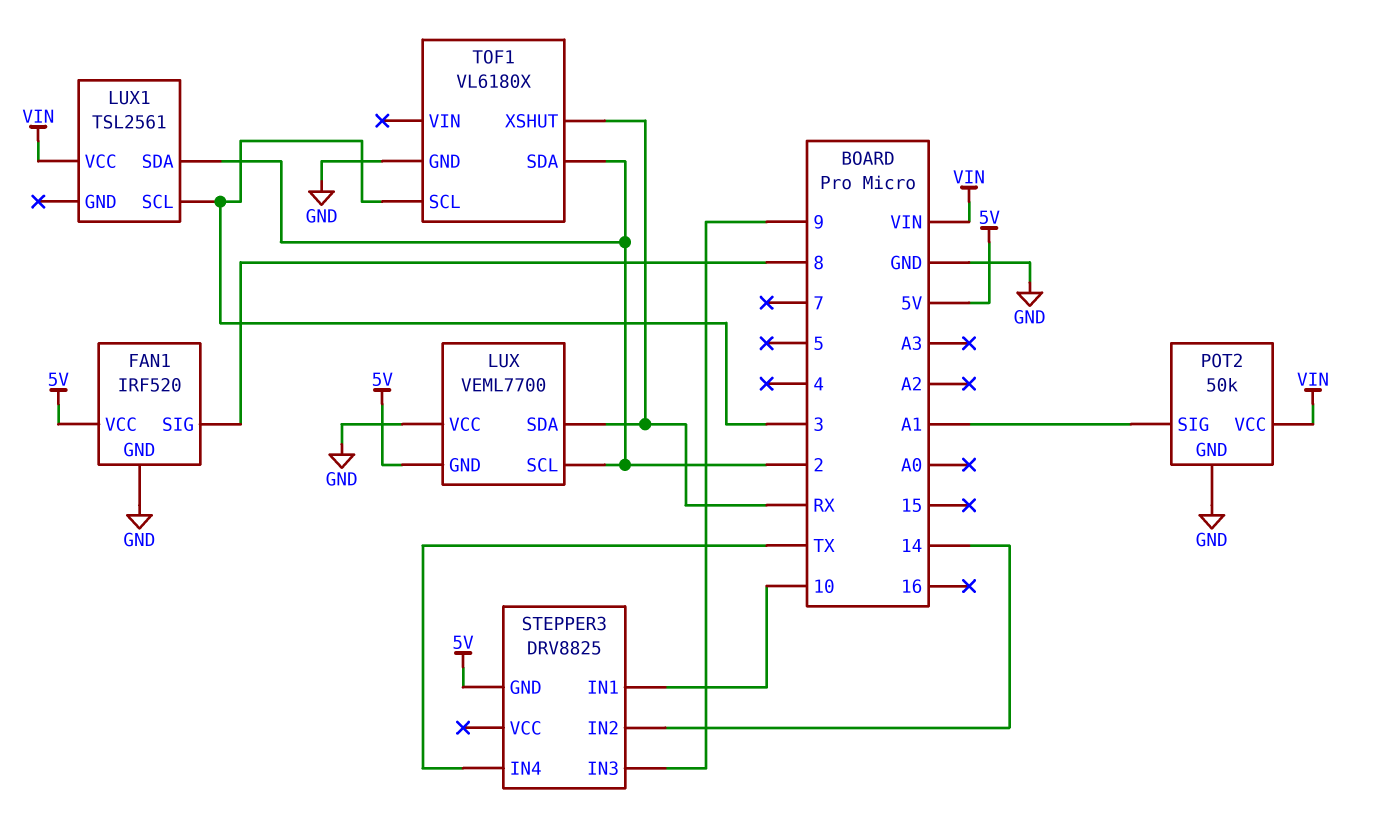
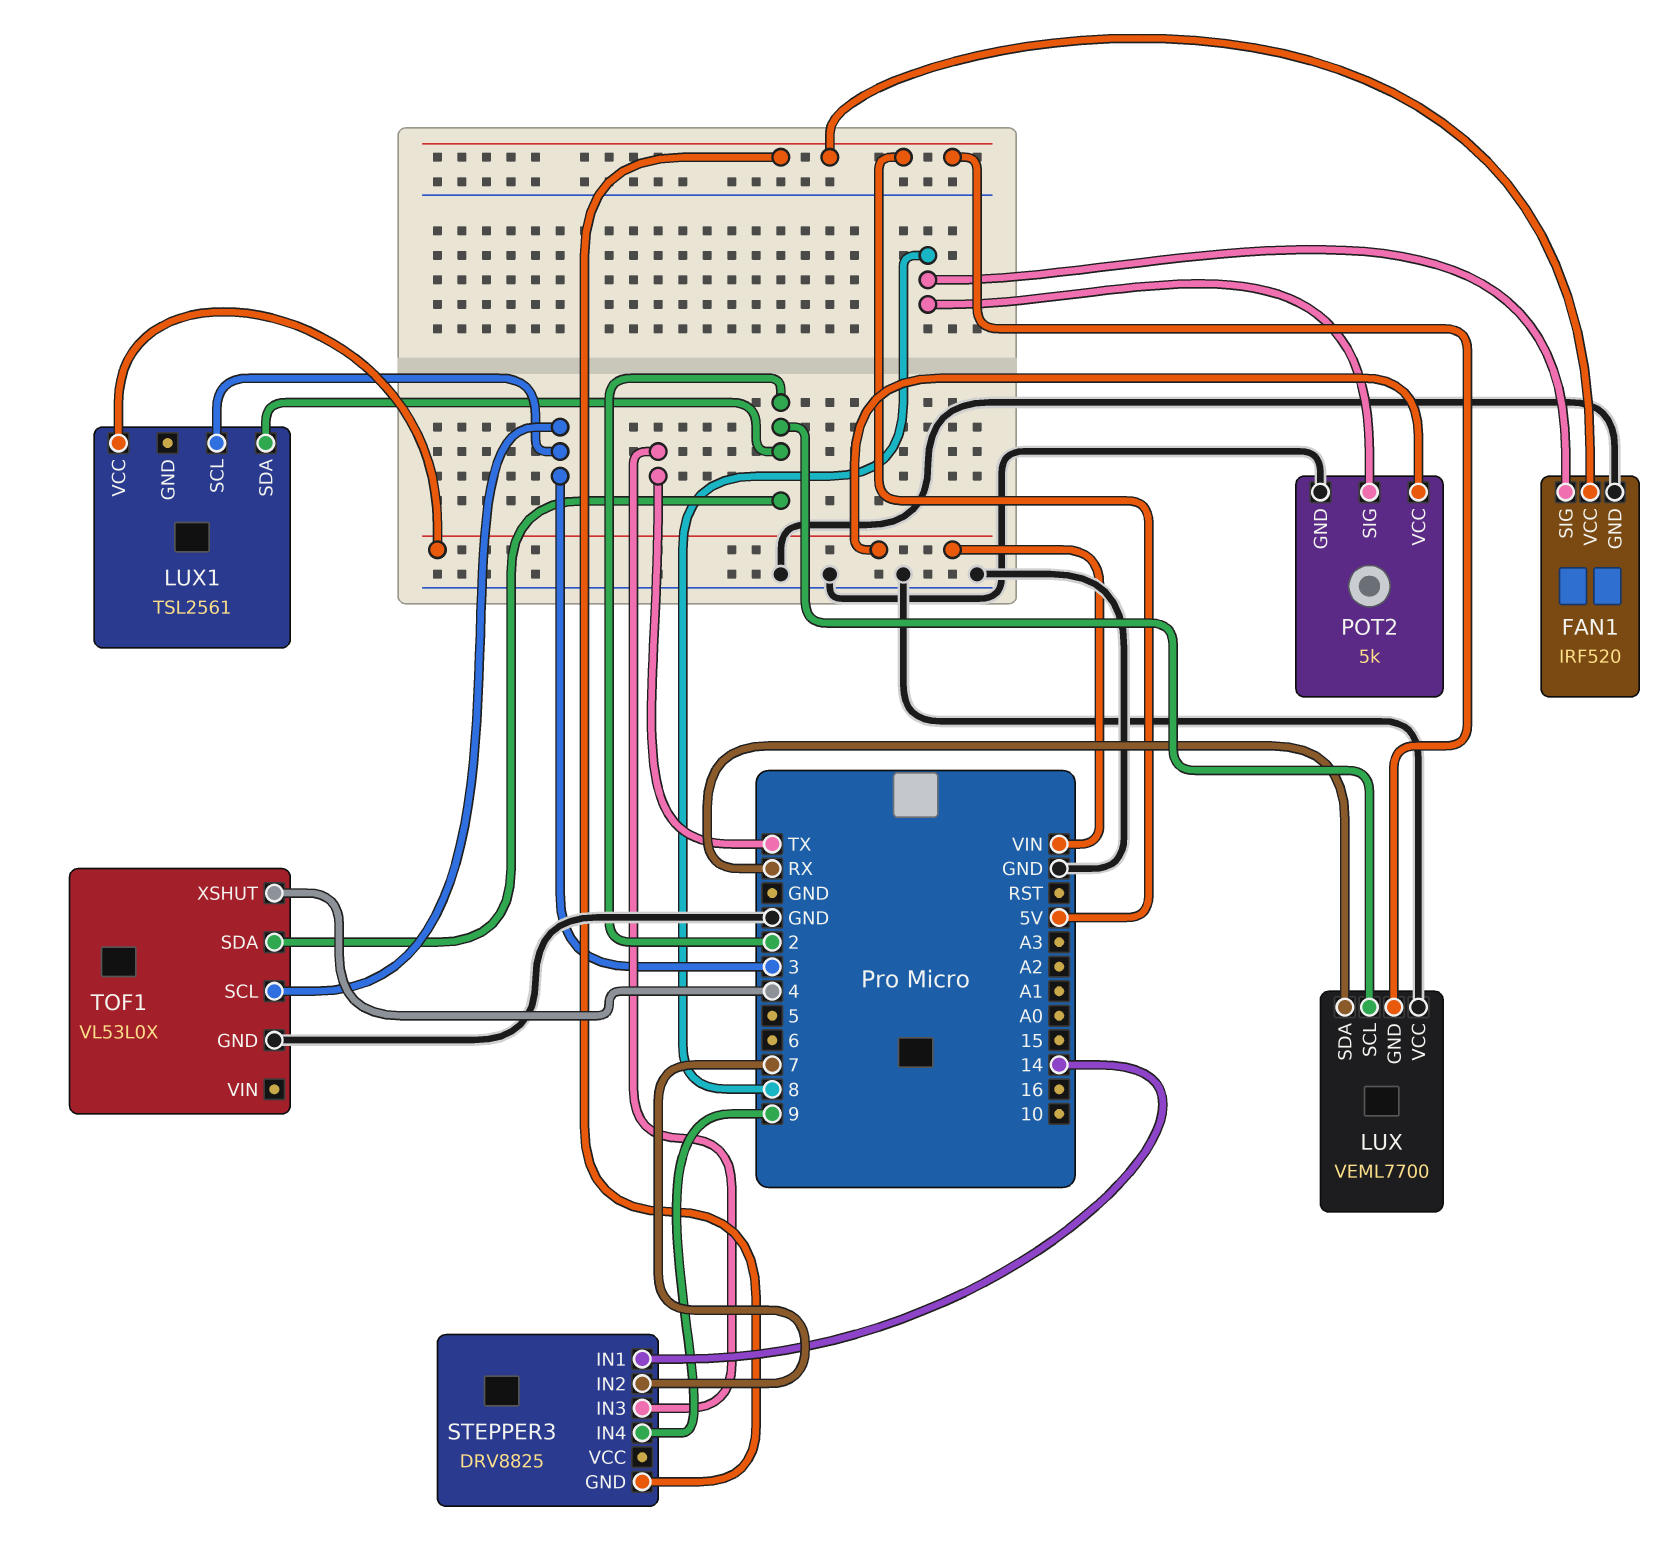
POT2: 50k -> 5k
POT2 pin SIG: A1 -> 8
STEPPER3 pin IN1: 10 -> 14
STEPPER3 pin IN2: 14 -> 7
STEPPER3 pin IN3: 9 -> TX
STEPPER3 pin IN4: TX -> 9
TOF1: VL6180X -> VL53L0X
TOF1 pin XSHUT: RX -> 4

